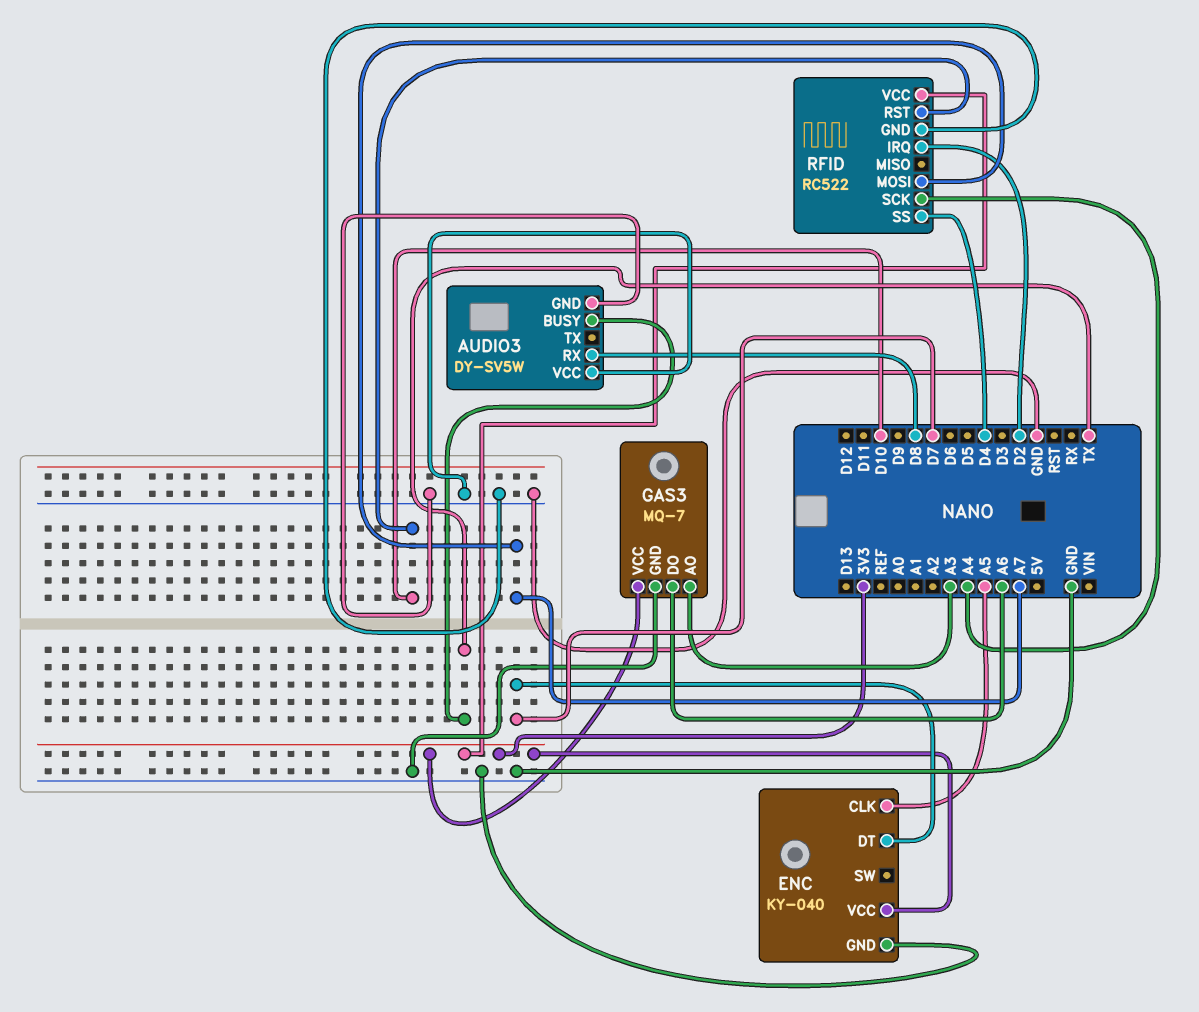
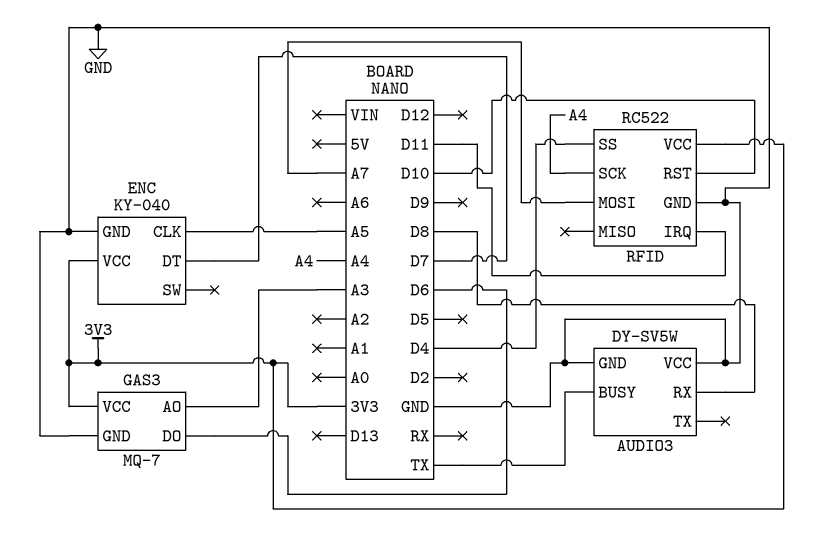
GAS3 pin DO: A6 -> D6
RFID pin IRQ: D2 -> D11

